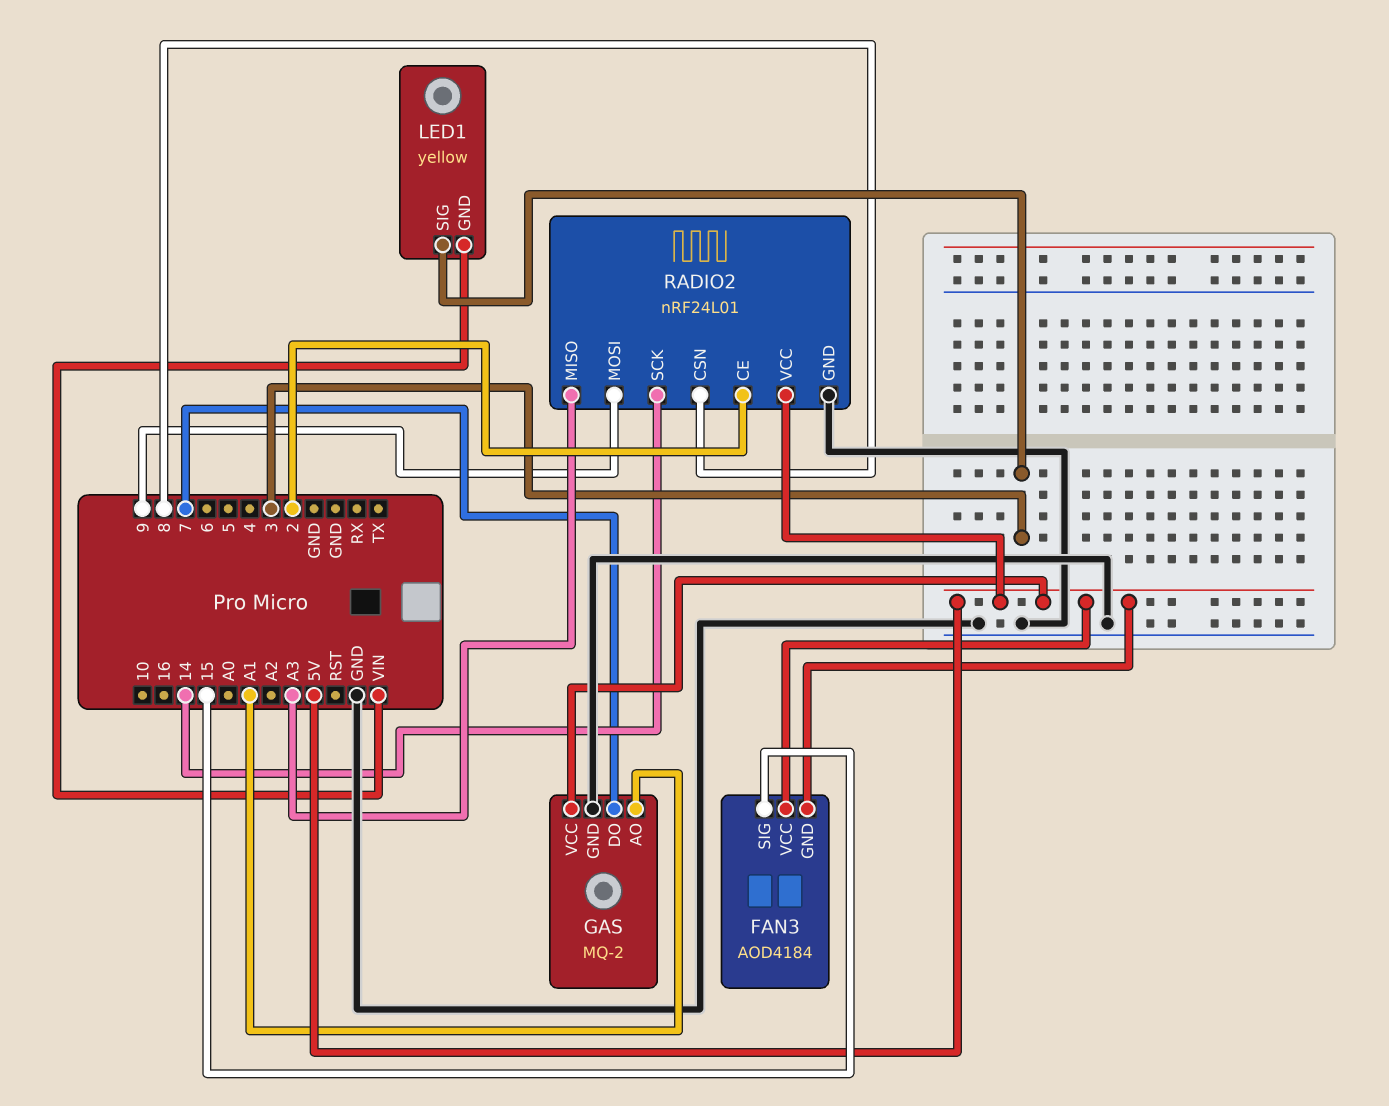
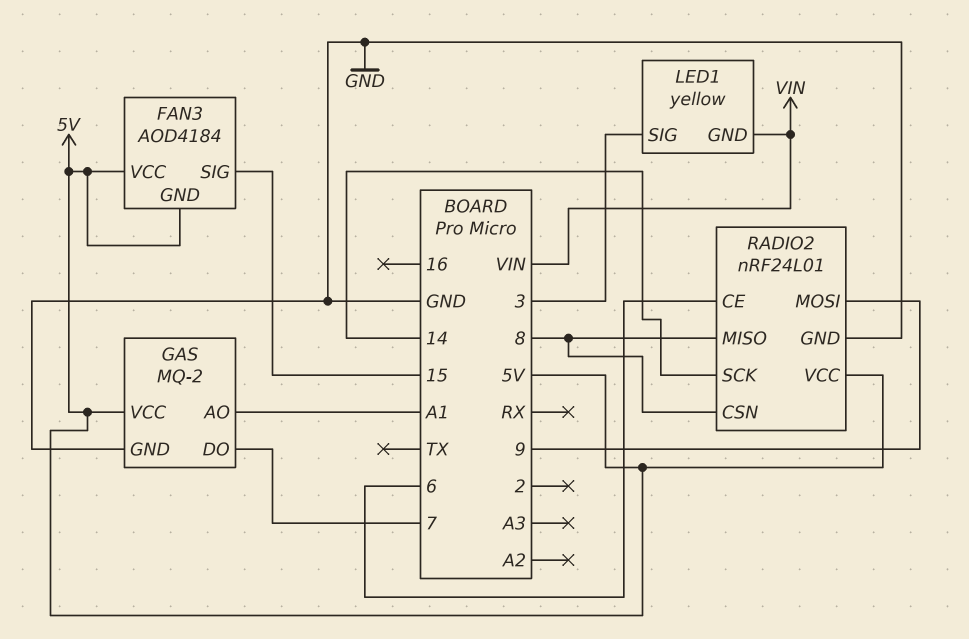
RADIO2 pin CE: 2 -> 6
RADIO2 pin MISO: A3 -> 8

